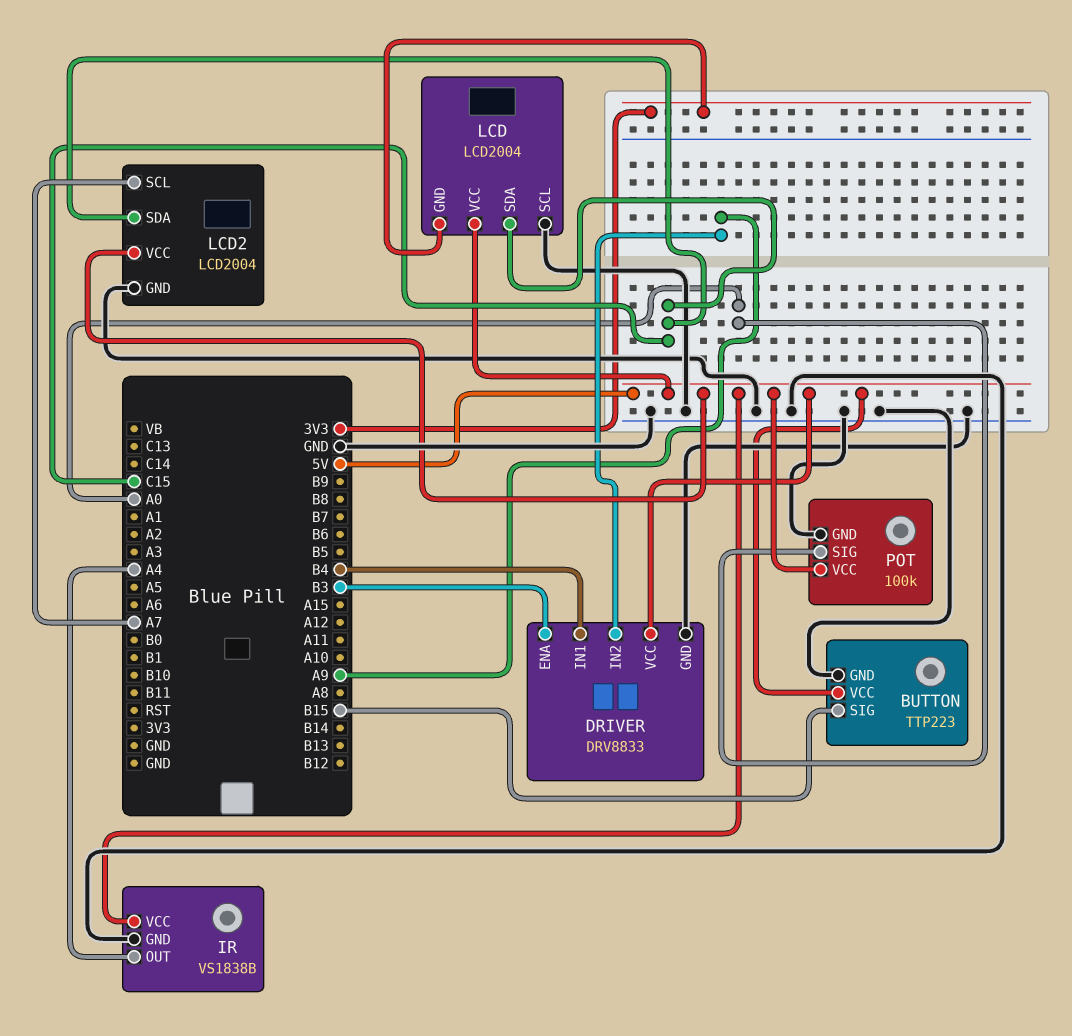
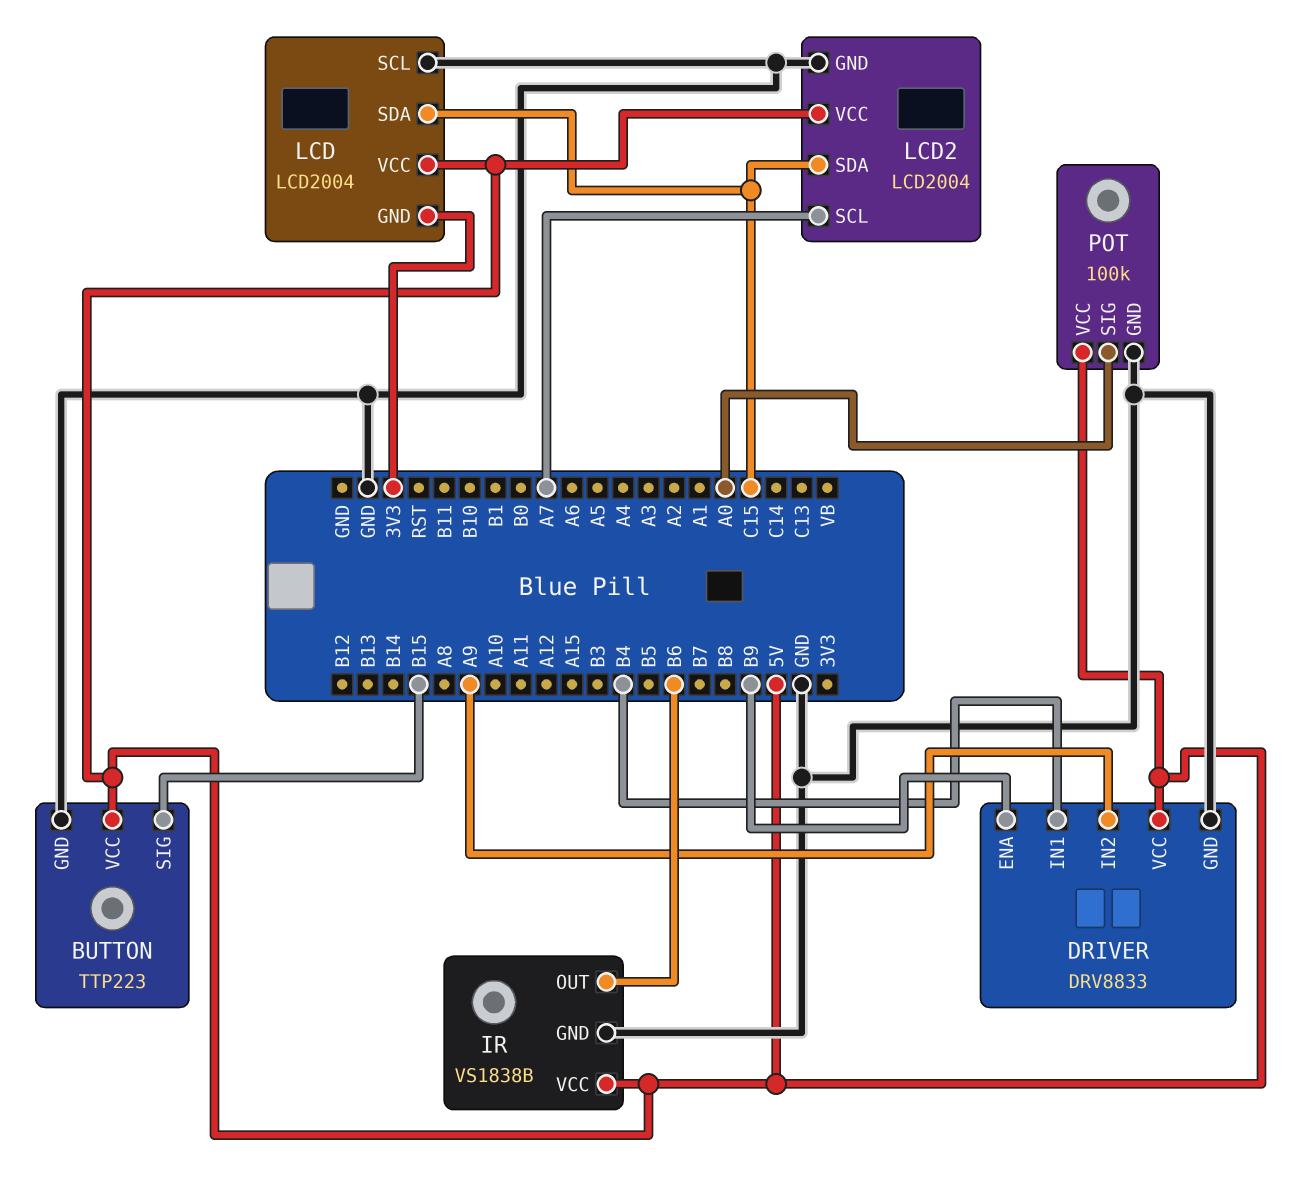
DRIVER pin ENA: B3 -> B9
IR pin OUT: A4 -> B6

